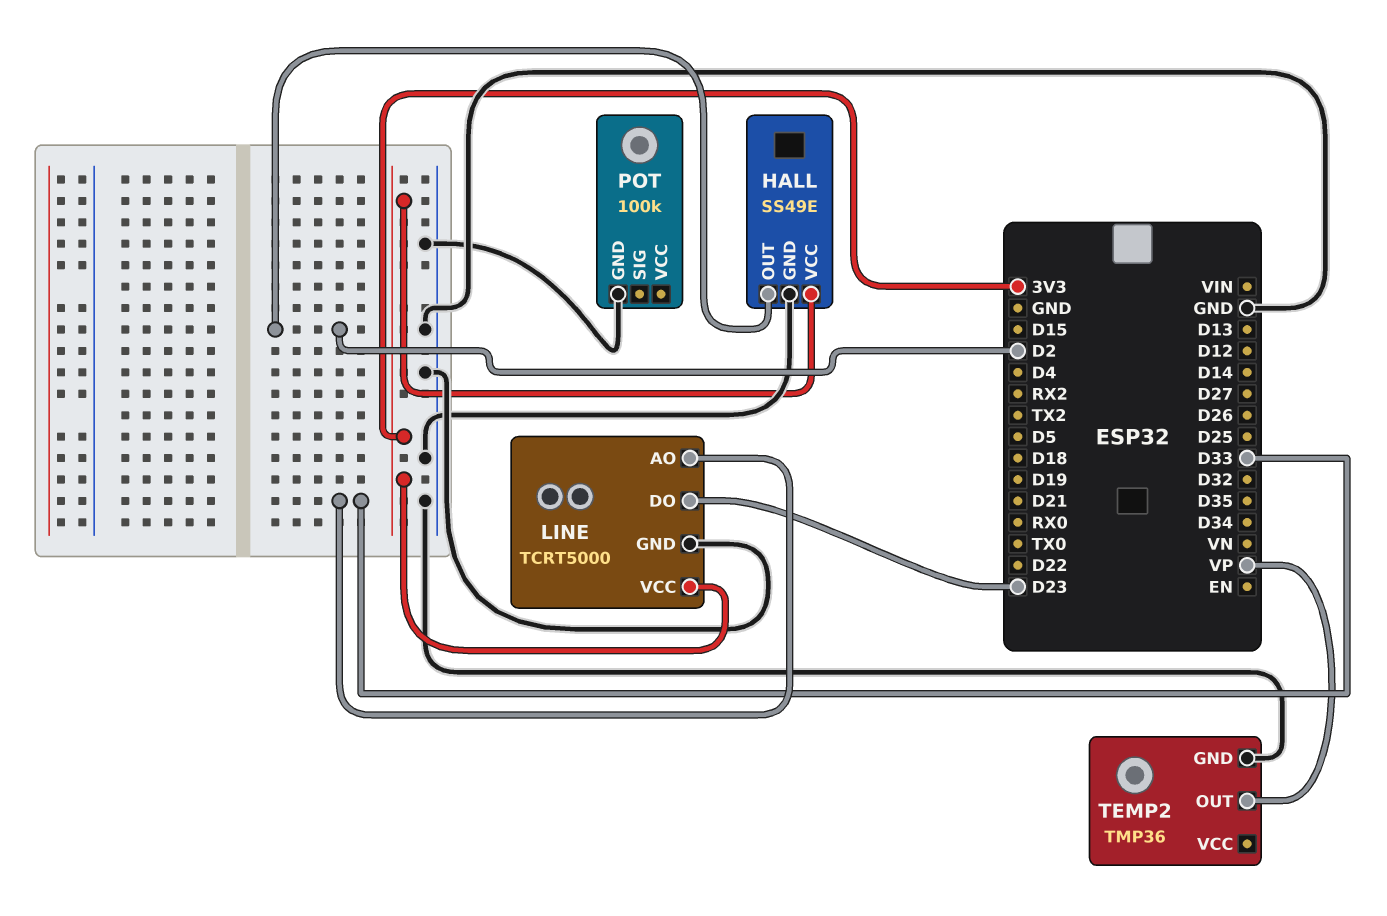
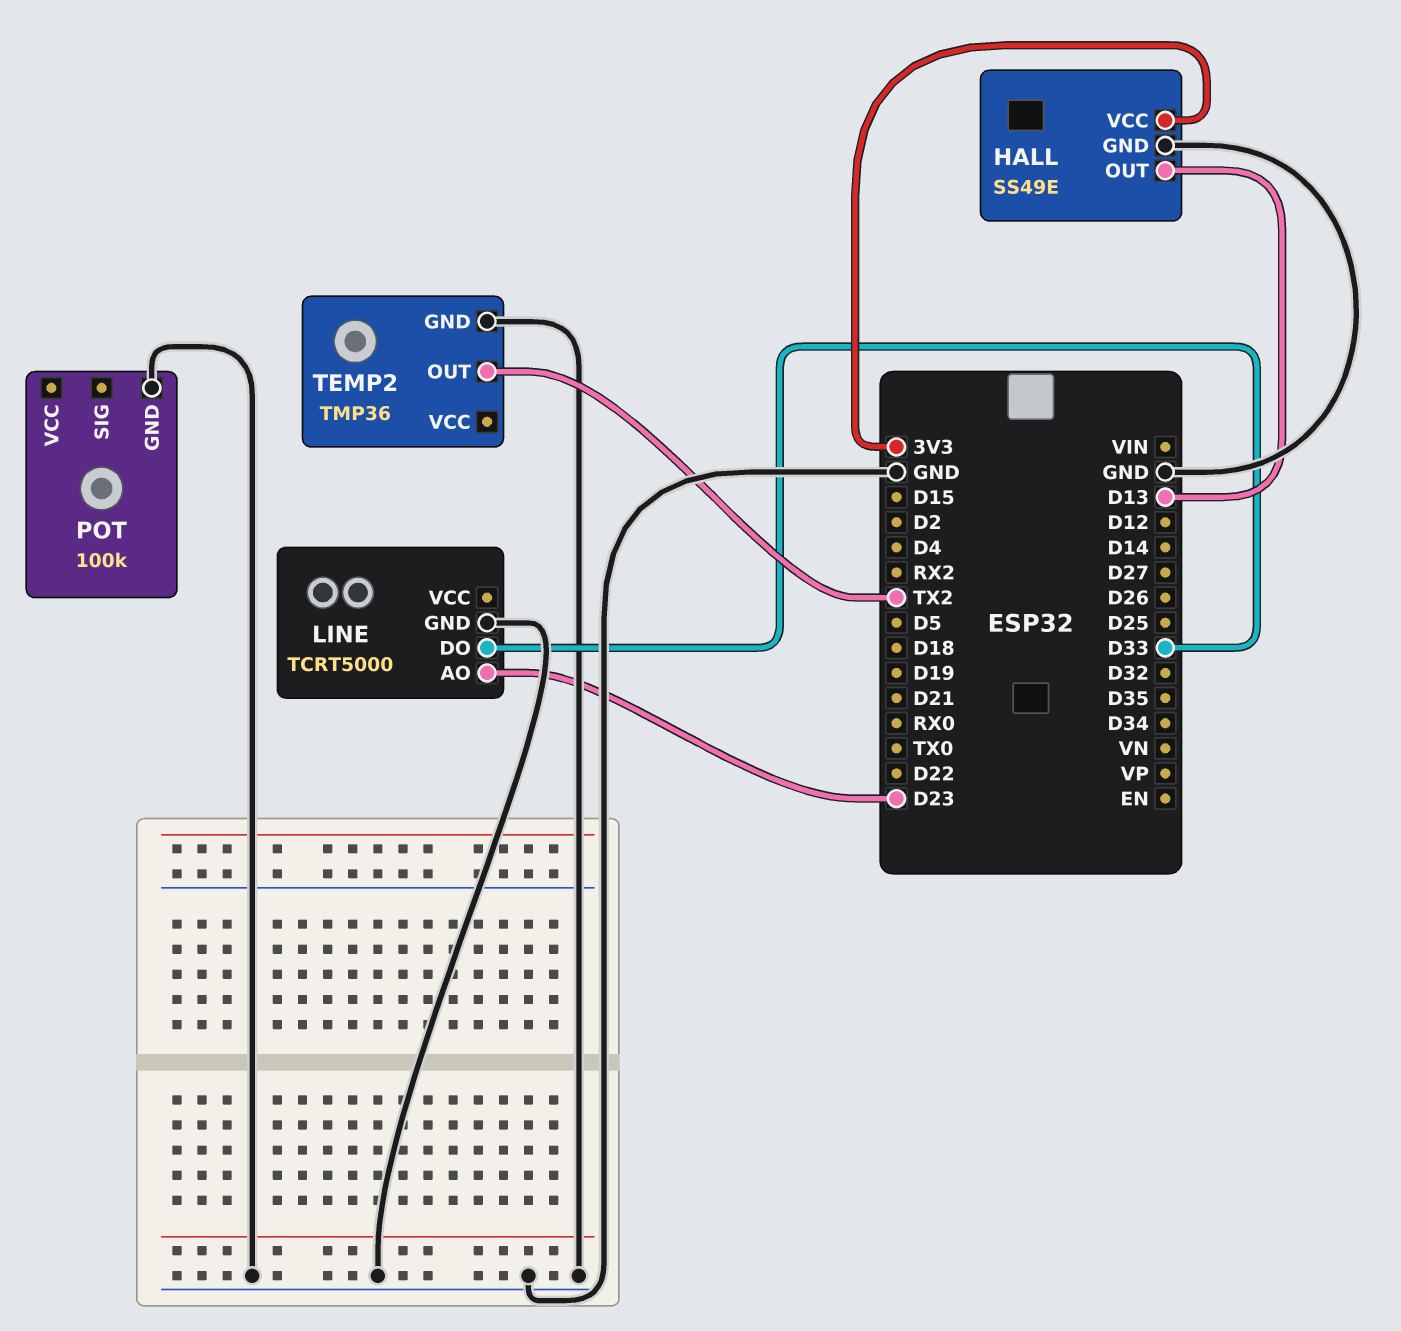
HALL pin OUT: D2 -> D13
LINE pin AO: D33 -> D23
LINE pin DO: D23 -> D33
LINE pin VCC: 3V3 -> none
TEMP2 pin OUT: VP -> TX2

